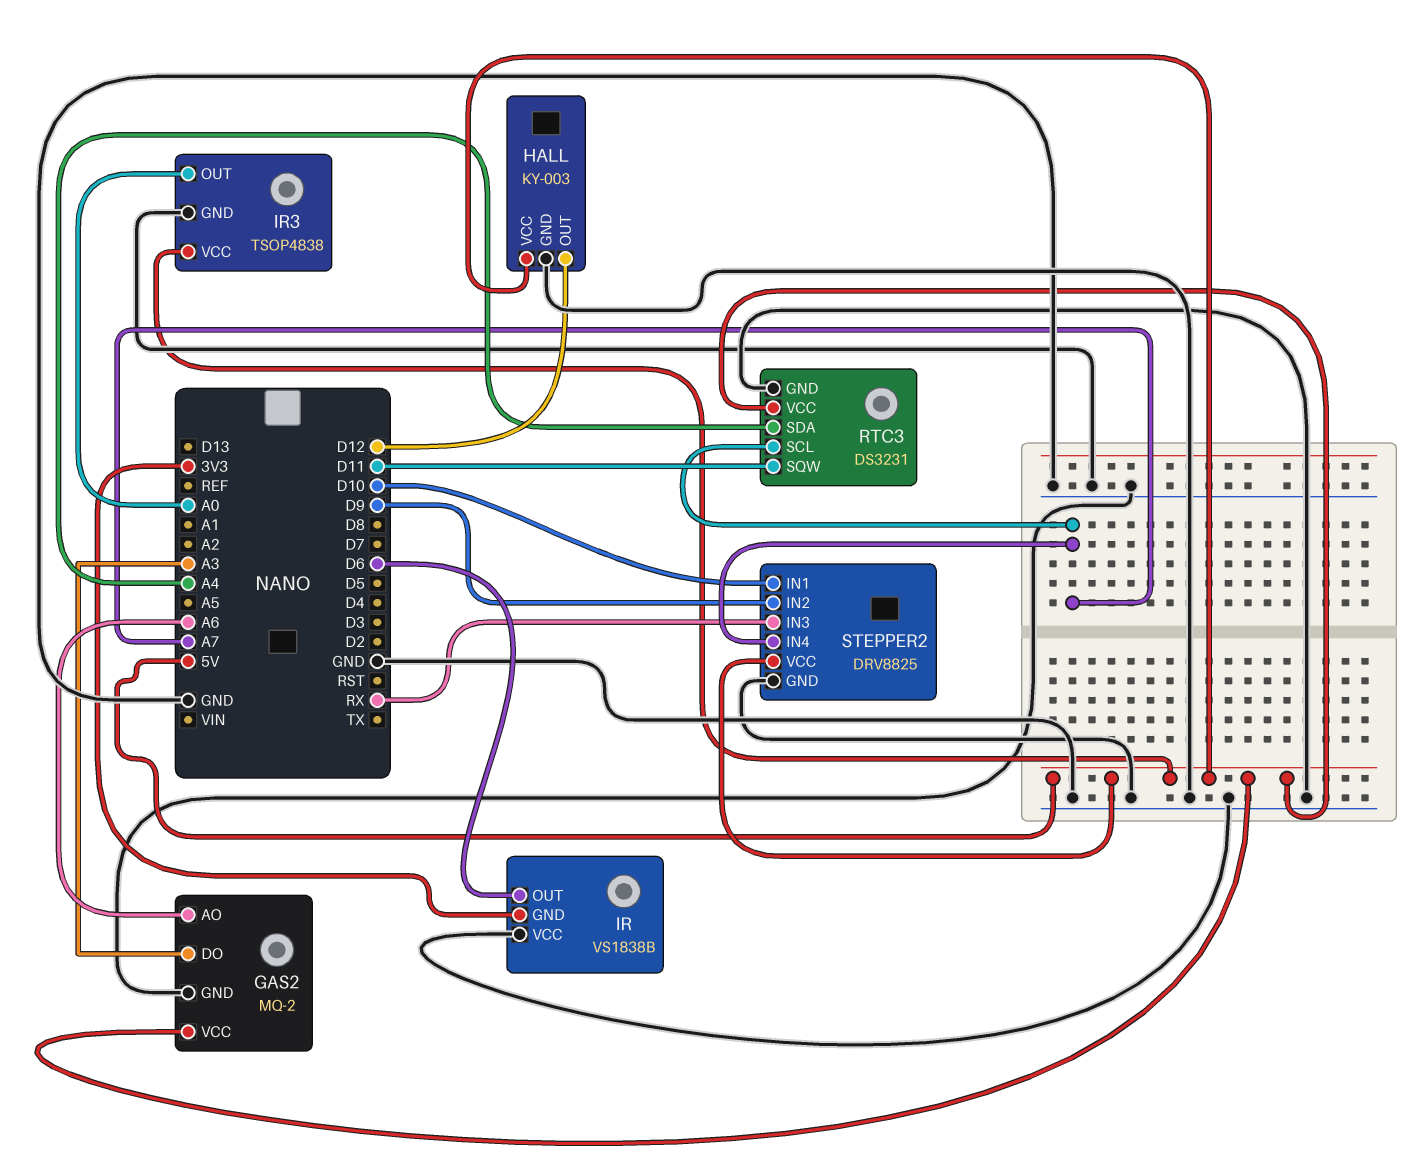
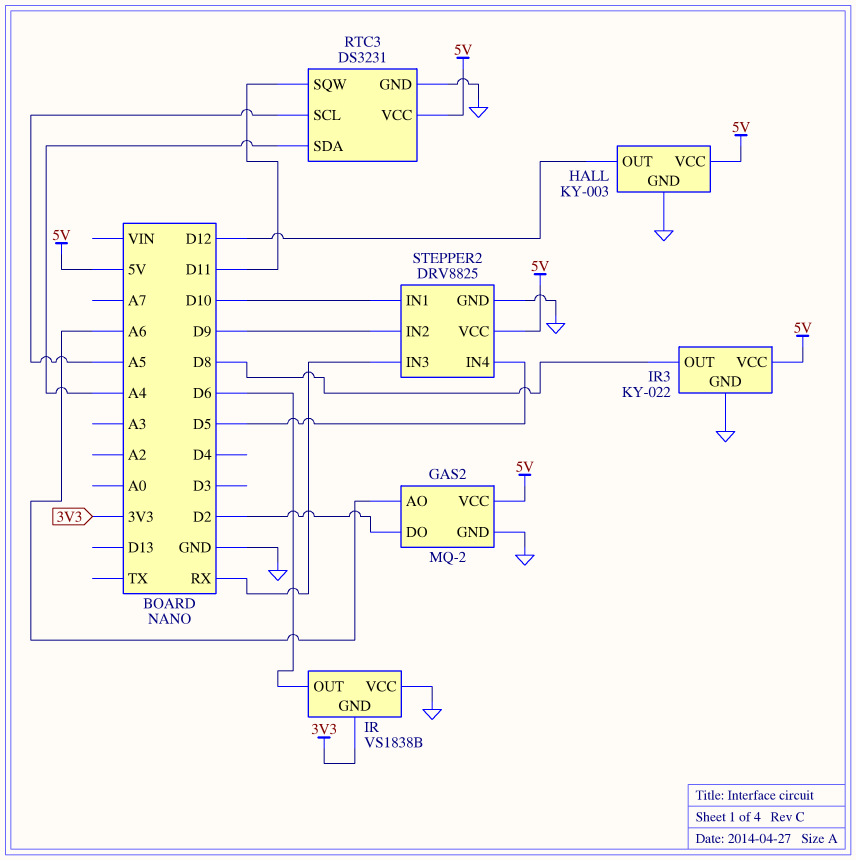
GAS2 pin DO: A3 -> D2
IR3: TSOP4838 -> KY-022
IR3 pin OUT: A0 -> D8
RTC3 pin SCL: A7 -> A5
STEPPER2 pin IN4: A7 -> D5

